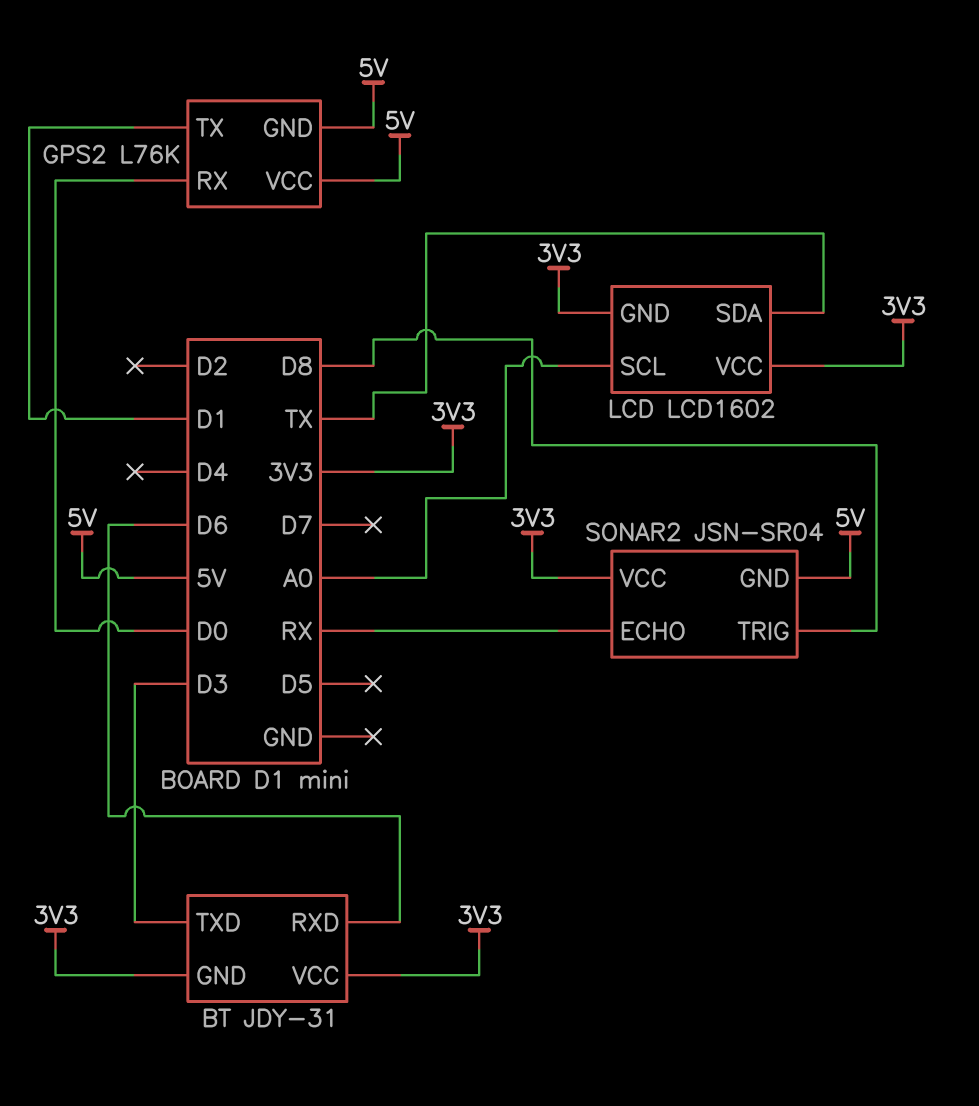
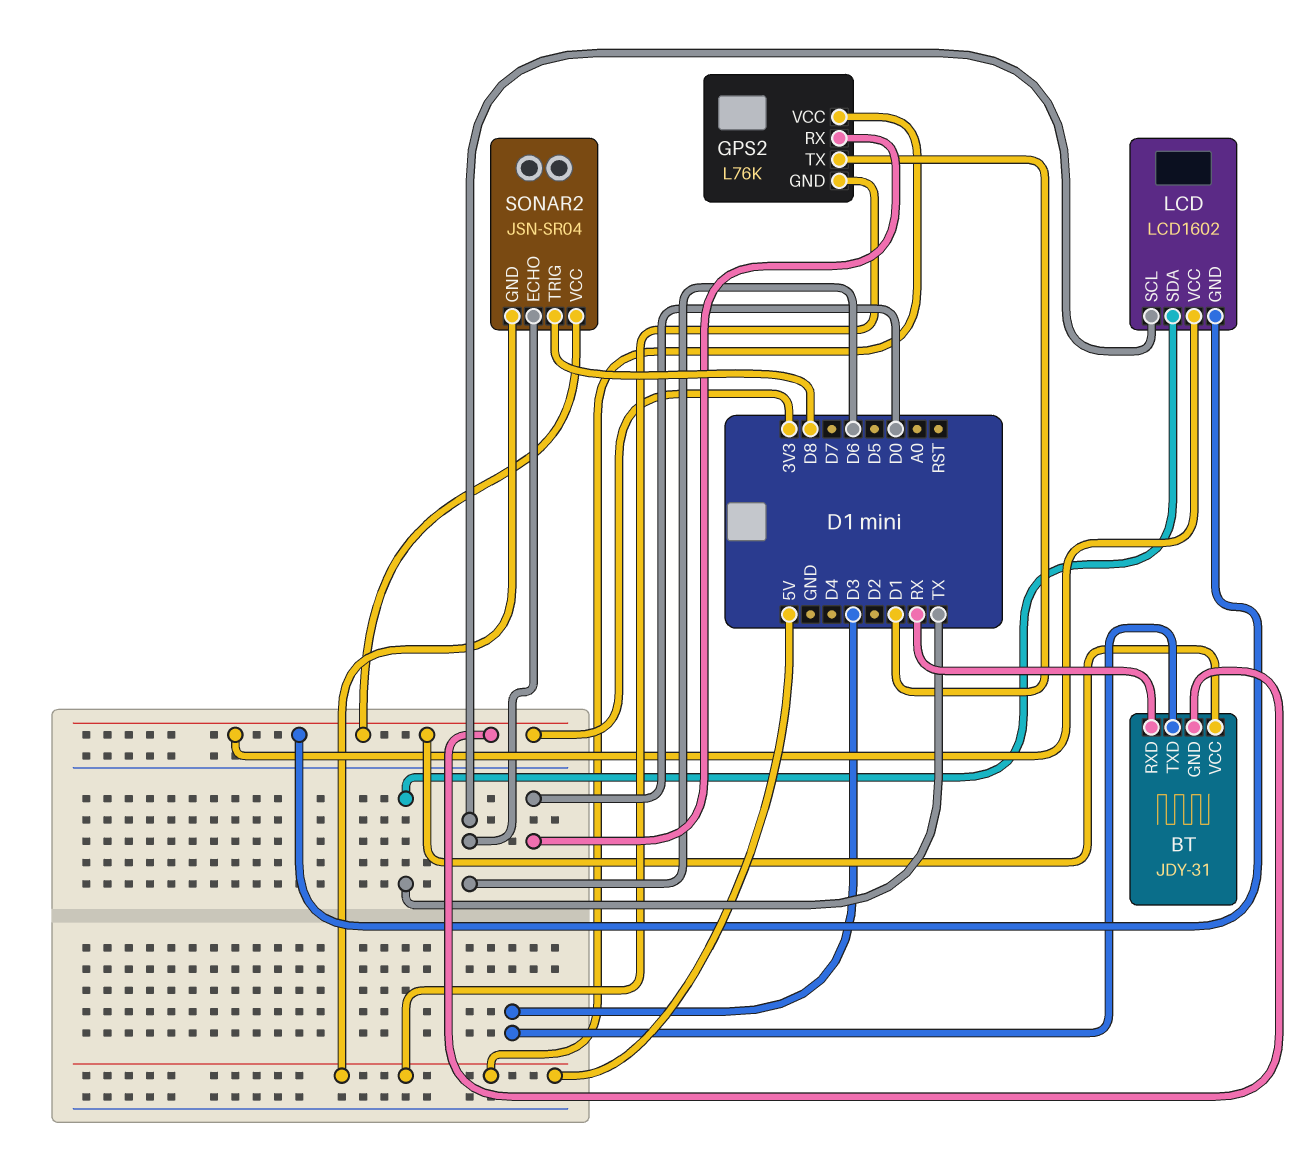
BT pin RXD: D6 -> RX
LCD pin SCL: A0 -> D6
SONAR2 pin ECHO: RX -> D6

